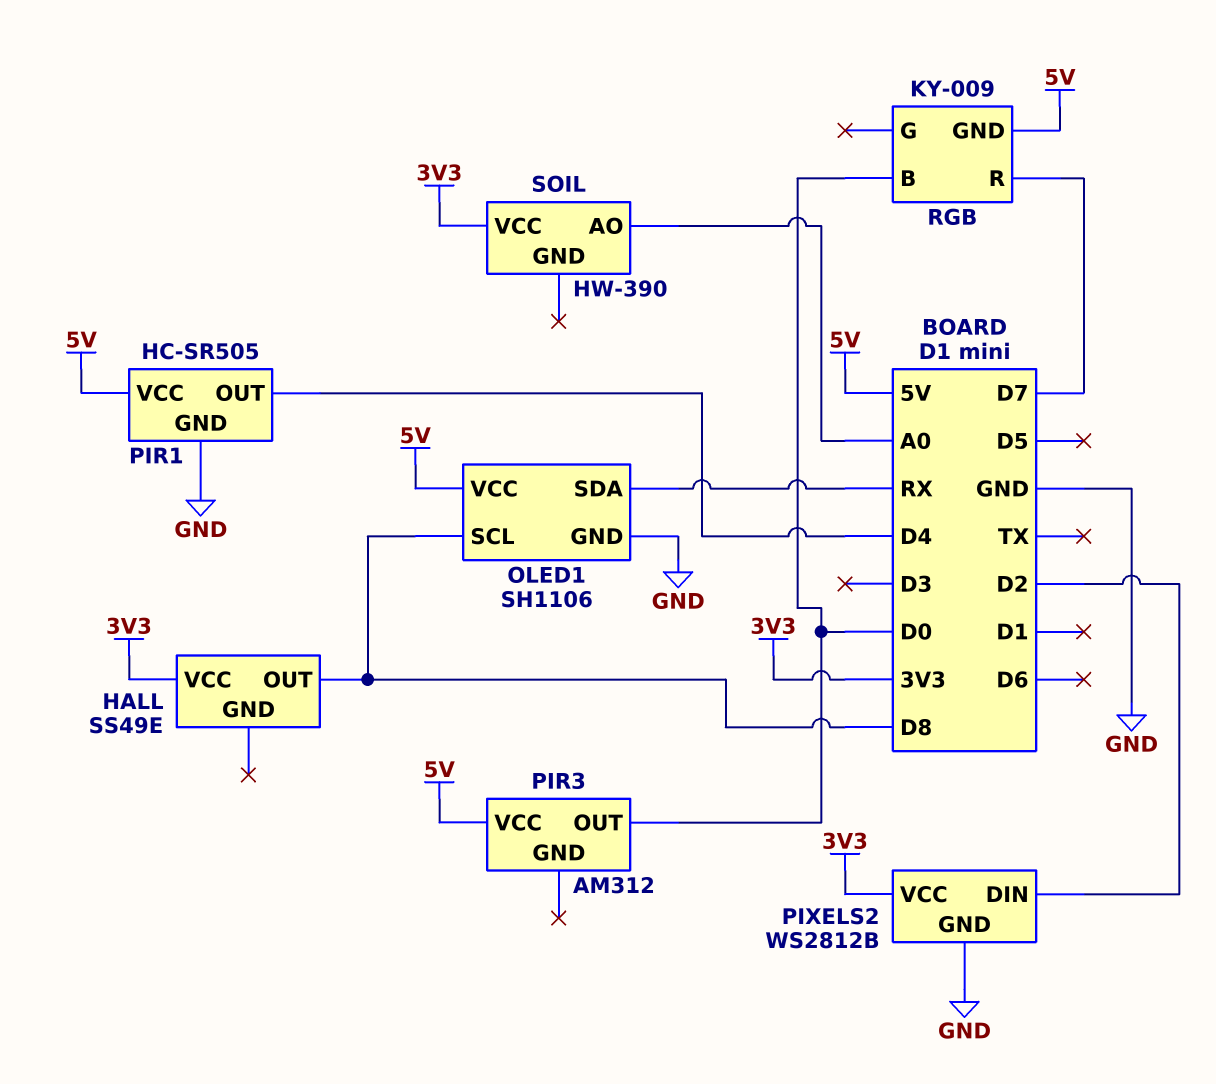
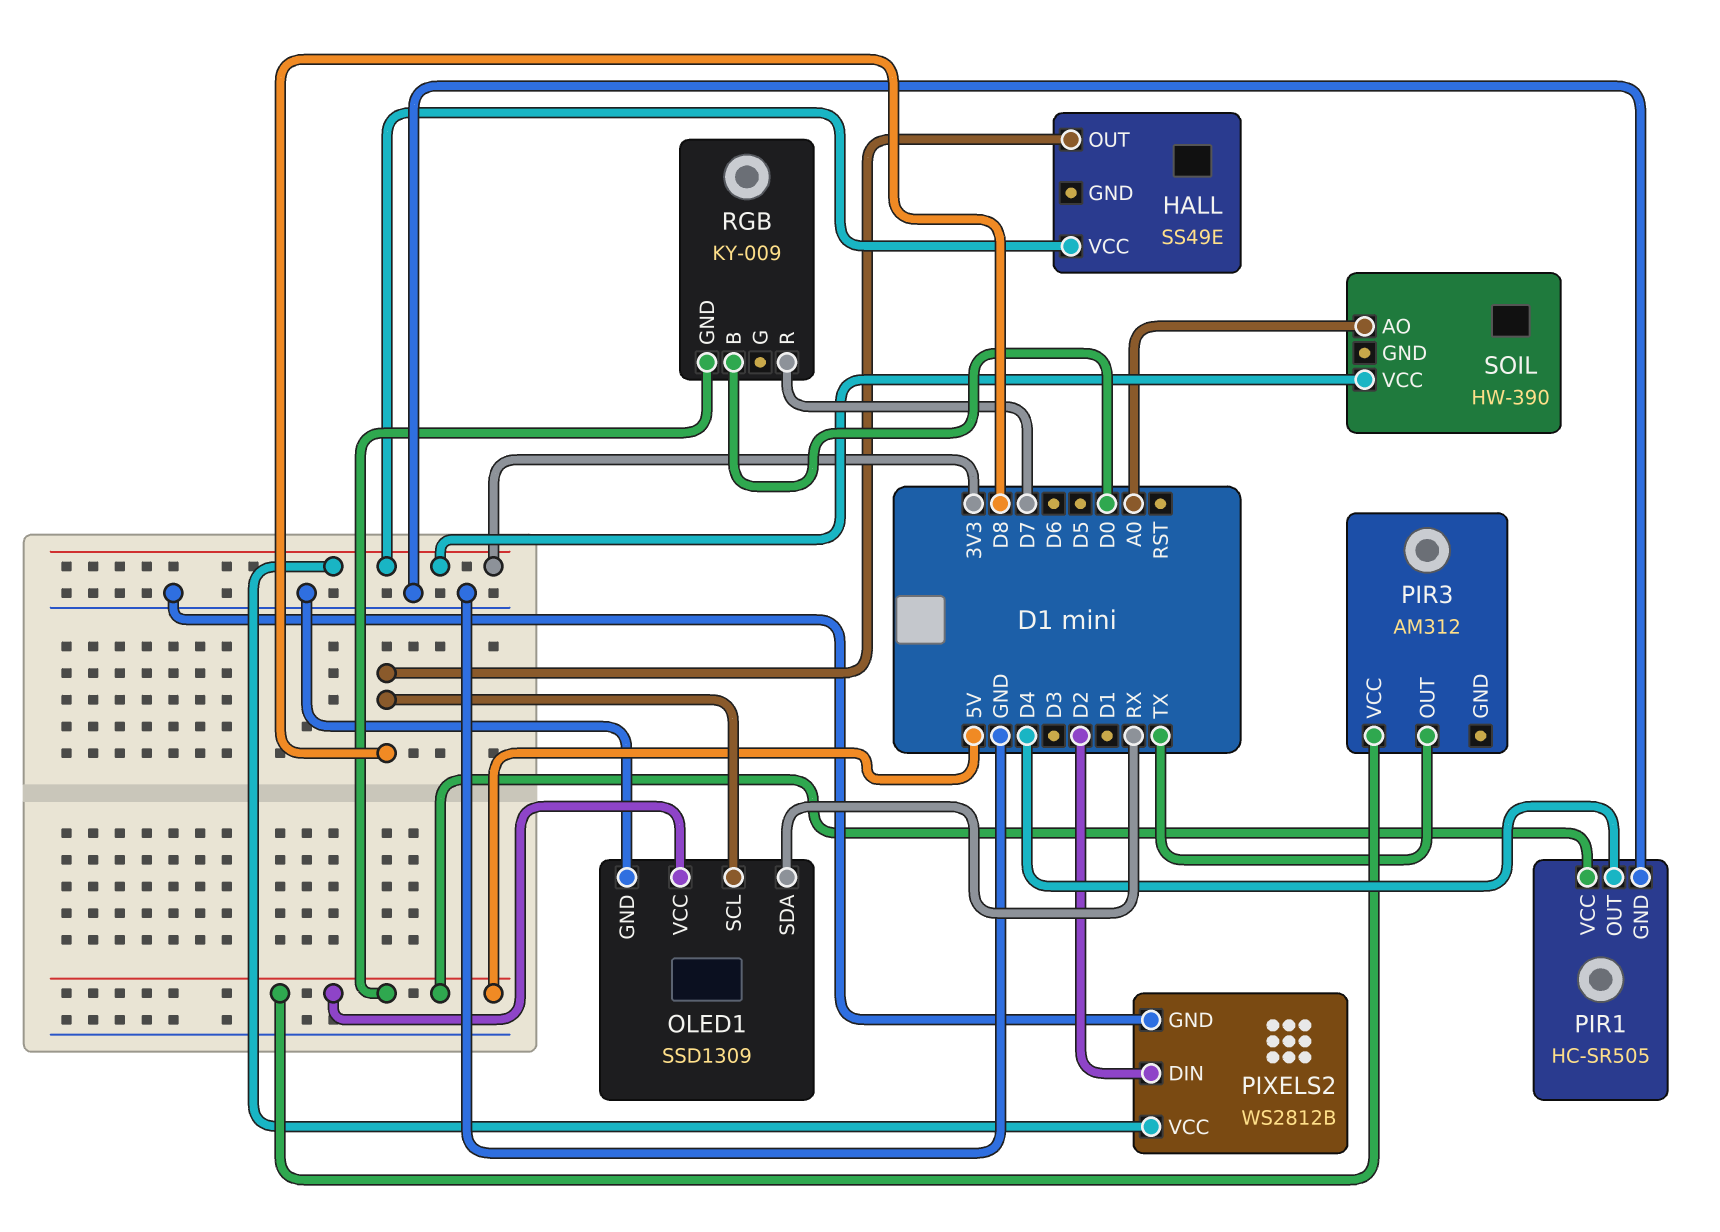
OLED1: SH1106 -> SSD1309
PIR3 pin OUT: D0 -> TX

